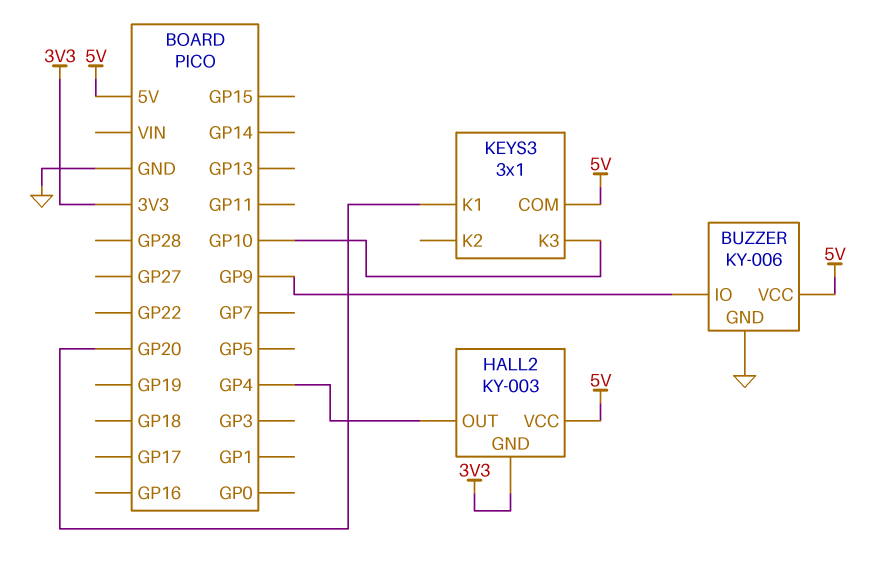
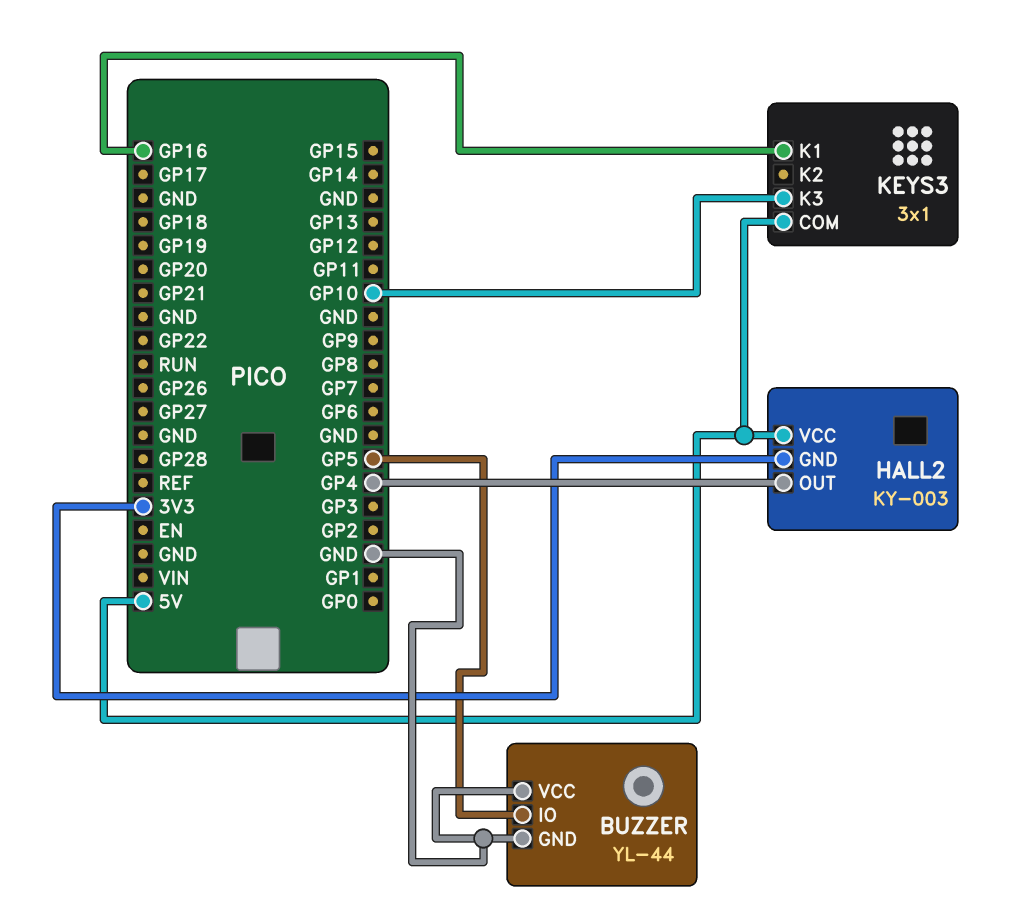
BUZZER: KY-006 -> YL-44
BUZZER pin IO: GP9 -> GP5
BUZZER pin VCC: 5V -> GND
KEYS3 pin K1: GP20 -> GP16

